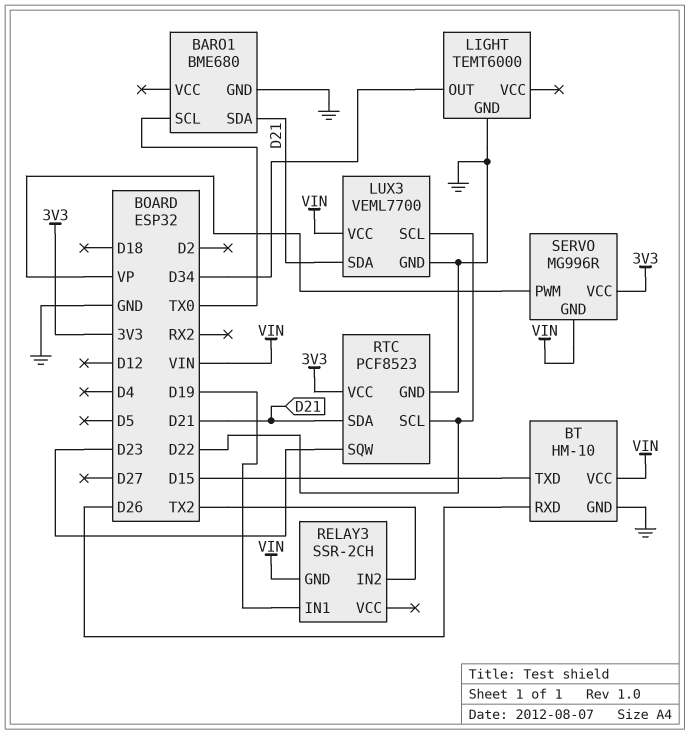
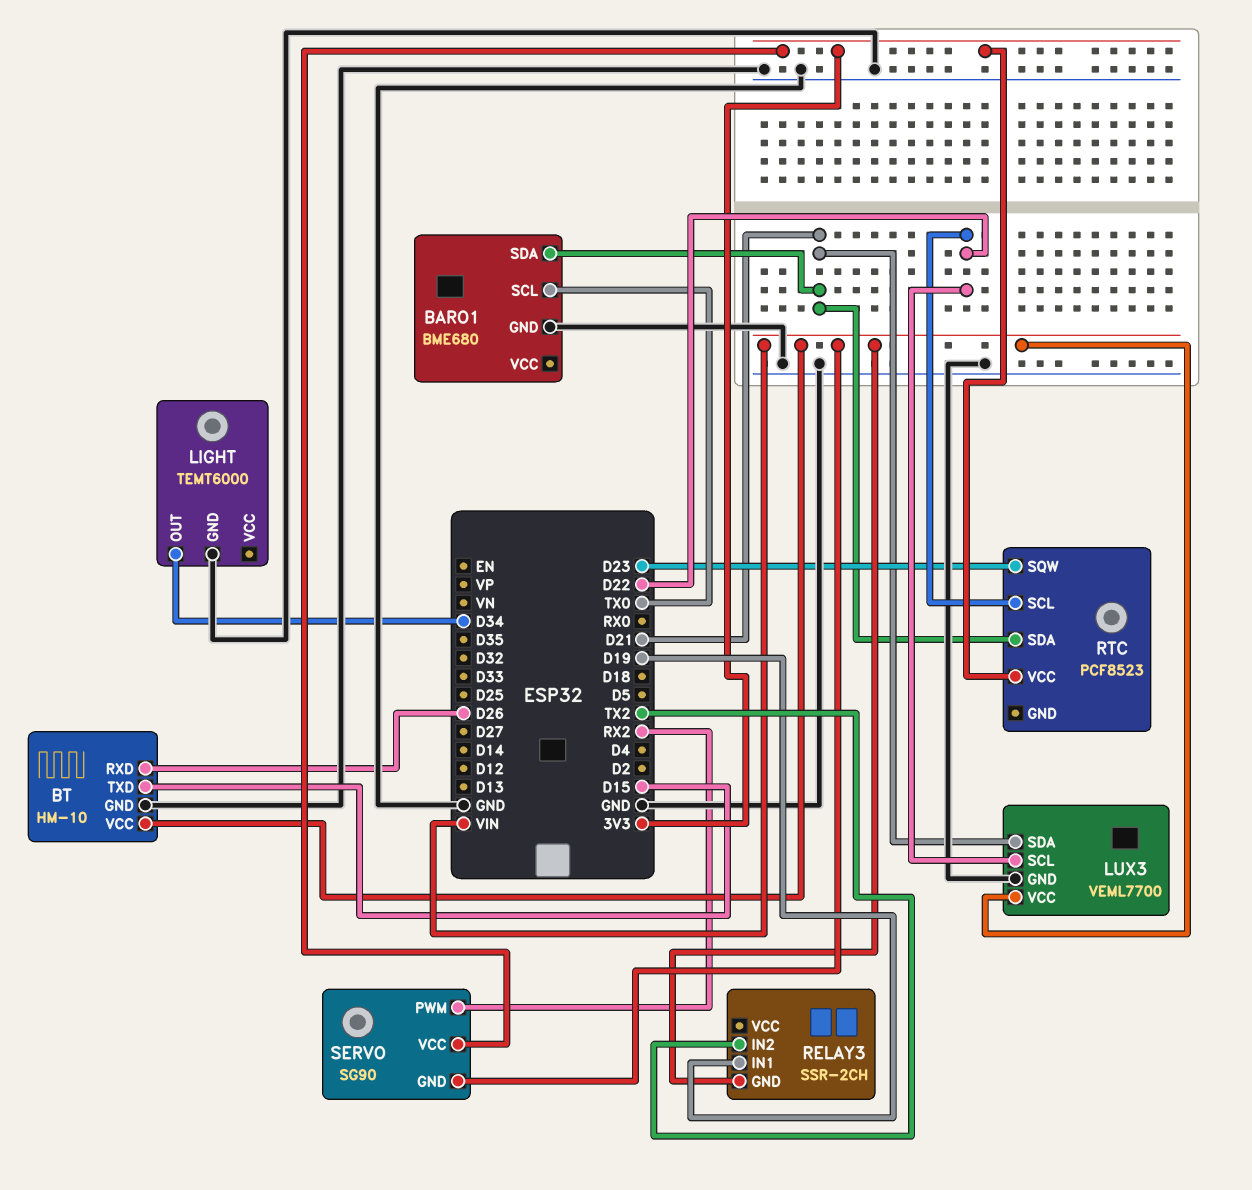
RTC pin GND: GND -> none
SERVO: MG996R -> SG90
SERVO pin PWM: VP -> RX2

